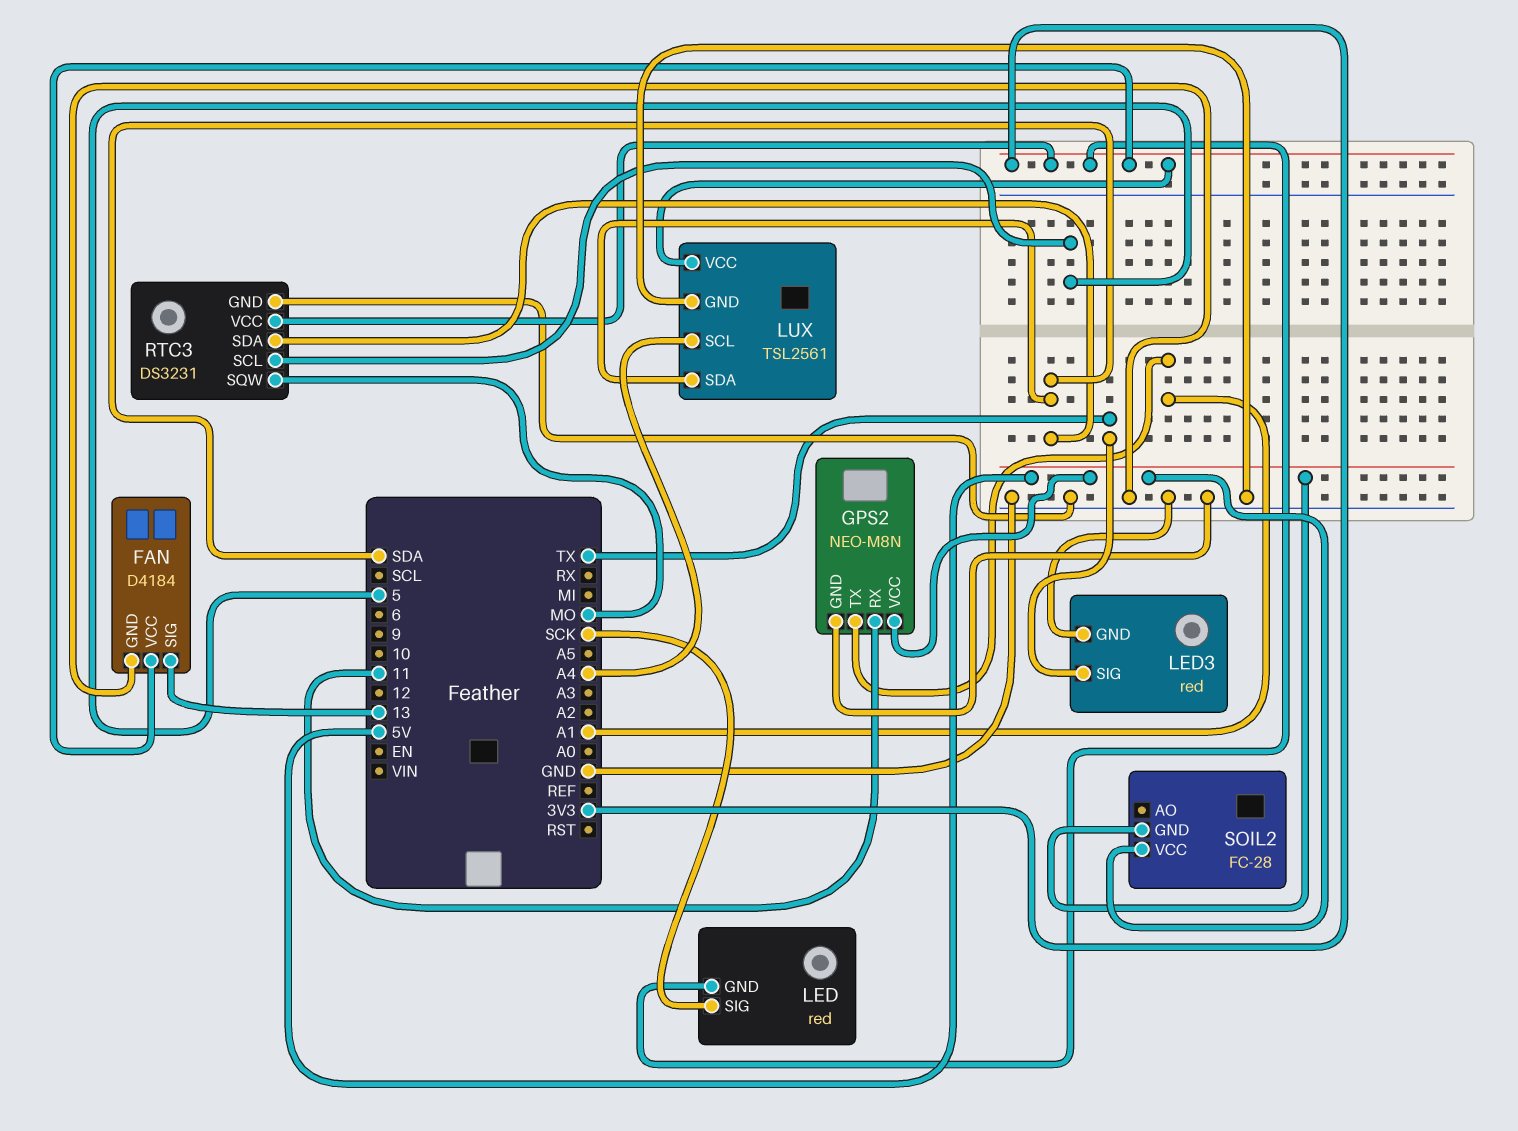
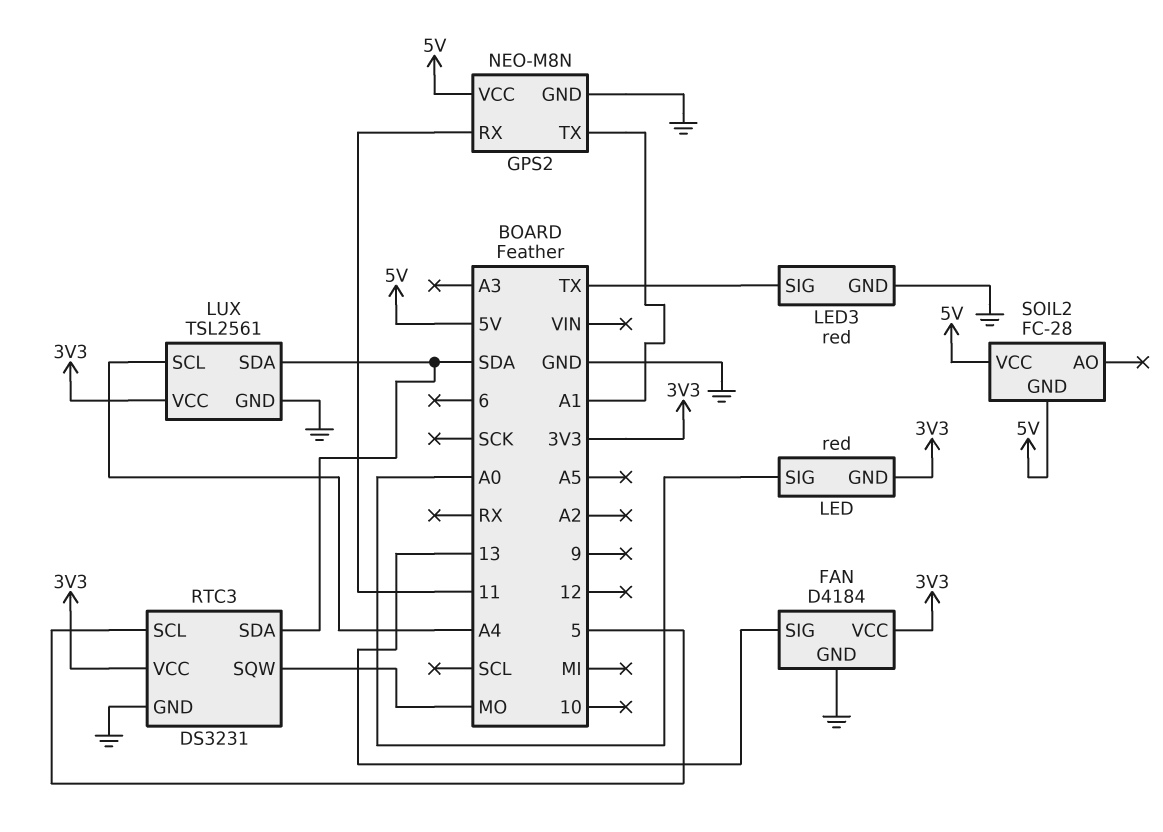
LED pin SIG: SCK -> A0

